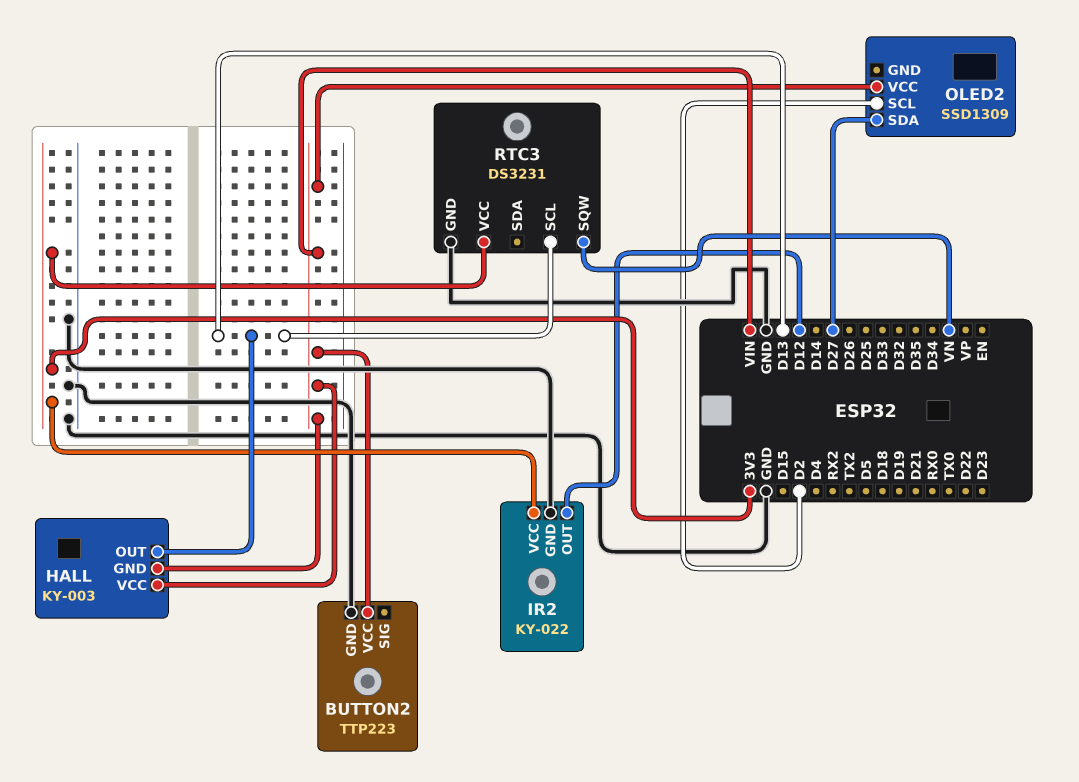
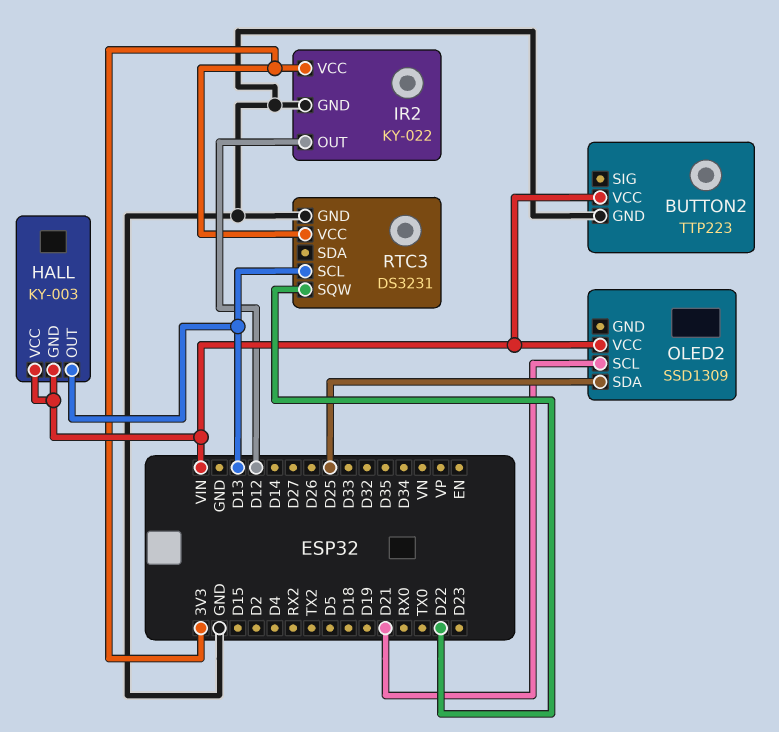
OLED2 pin SCL: D2 -> D21
OLED2 pin SDA: D27 -> D25
RTC3 pin SQW: VN -> D22

